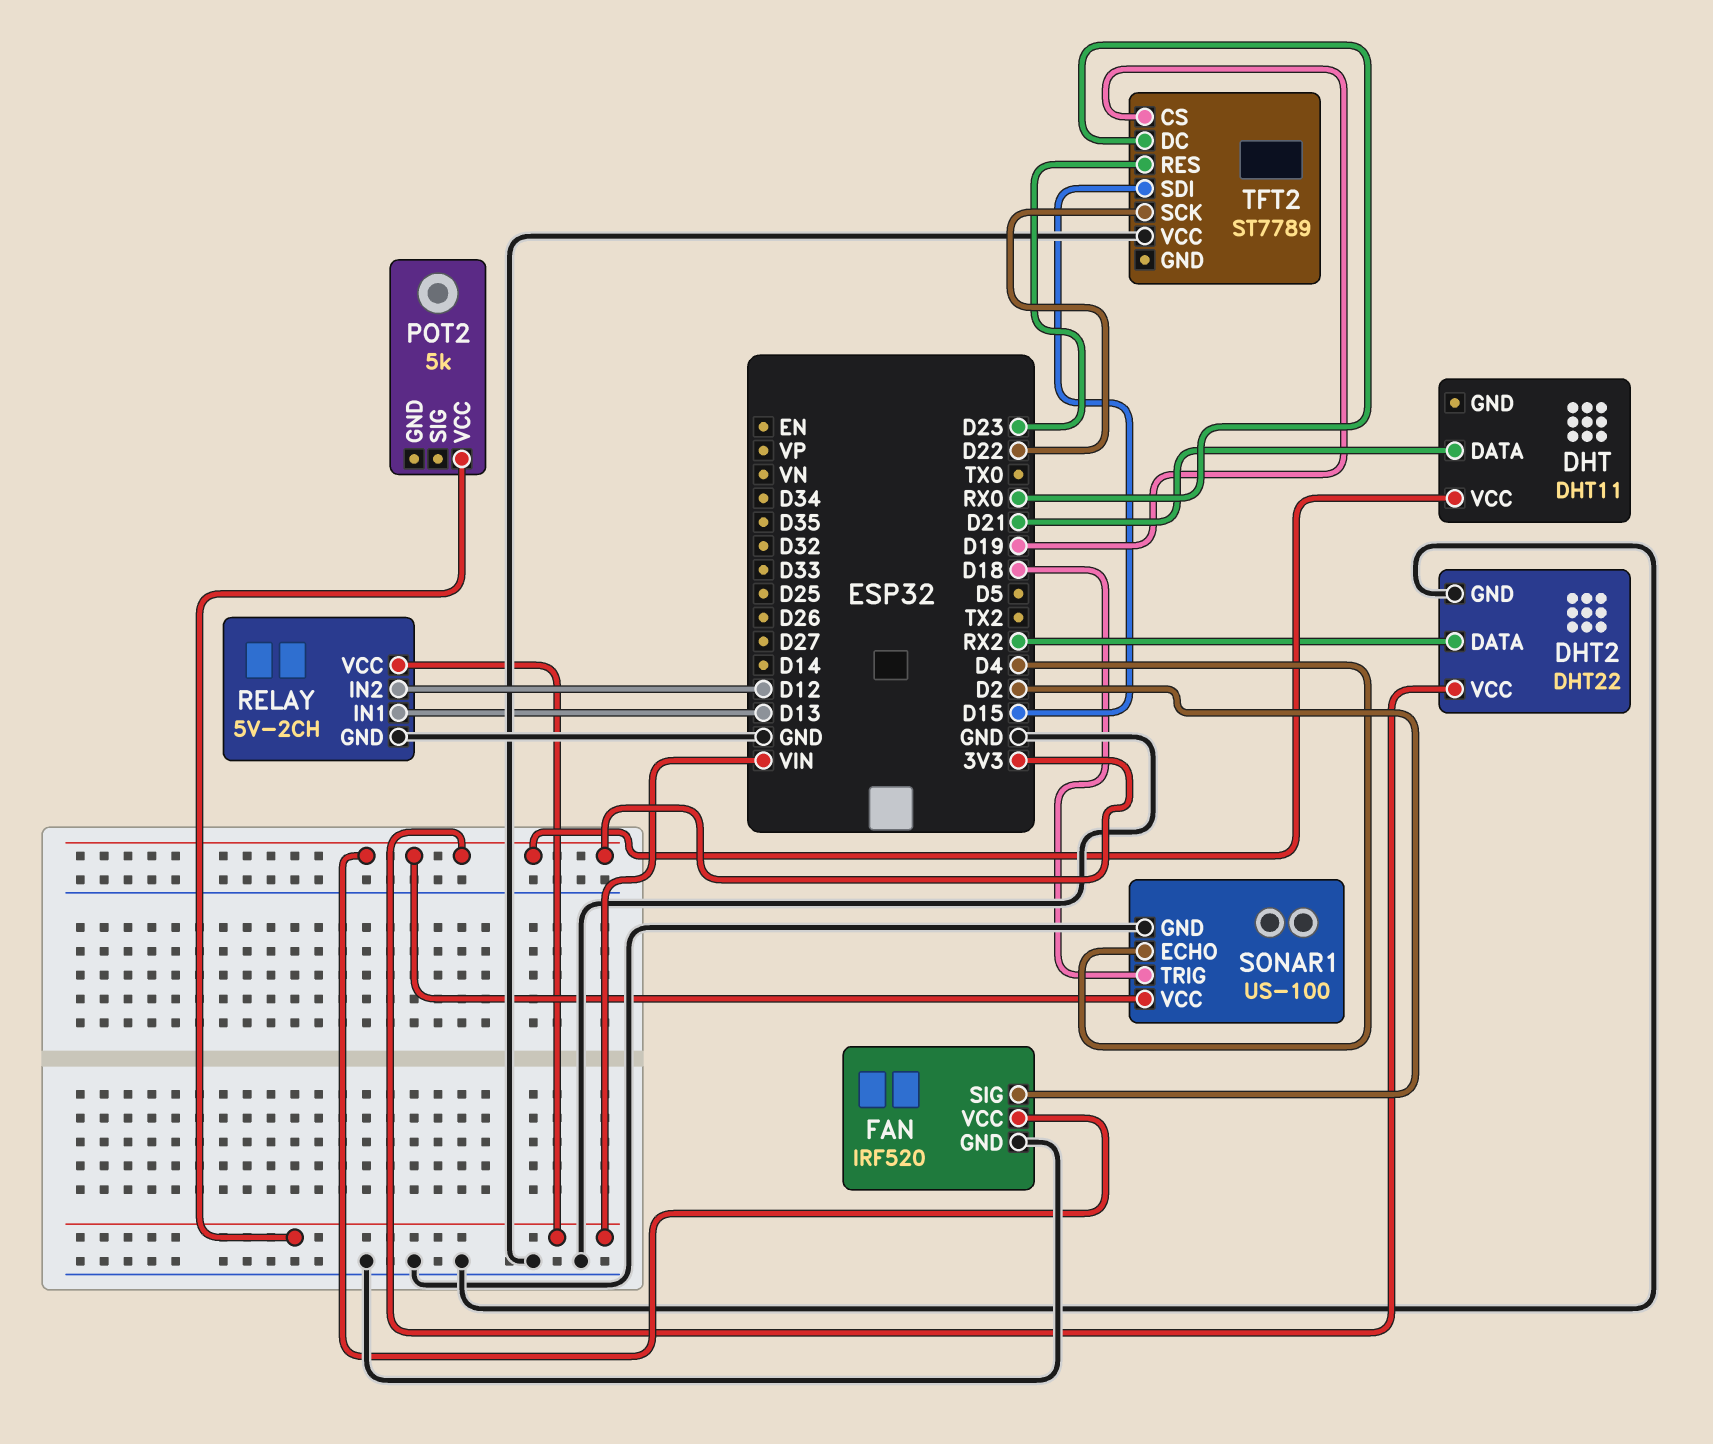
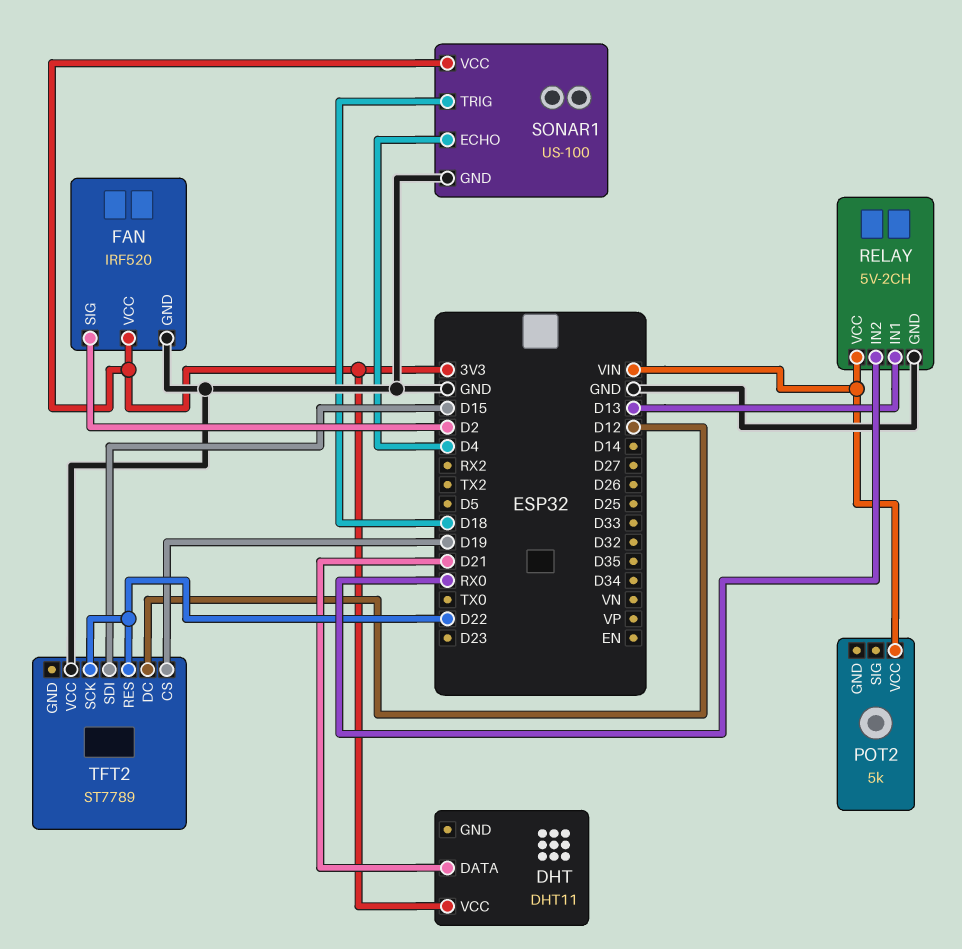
DHT2: DHT22 -> none
DHT2 pin DATA: RX2 -> none
DHT2 pin GND: GND -> none
DHT2 pin VCC: 3V3 -> none
RELAY pin IN2: D12 -> RX0
TFT2 pin DC: RX0 -> D12
TFT2 pin RES: D23 -> D22

